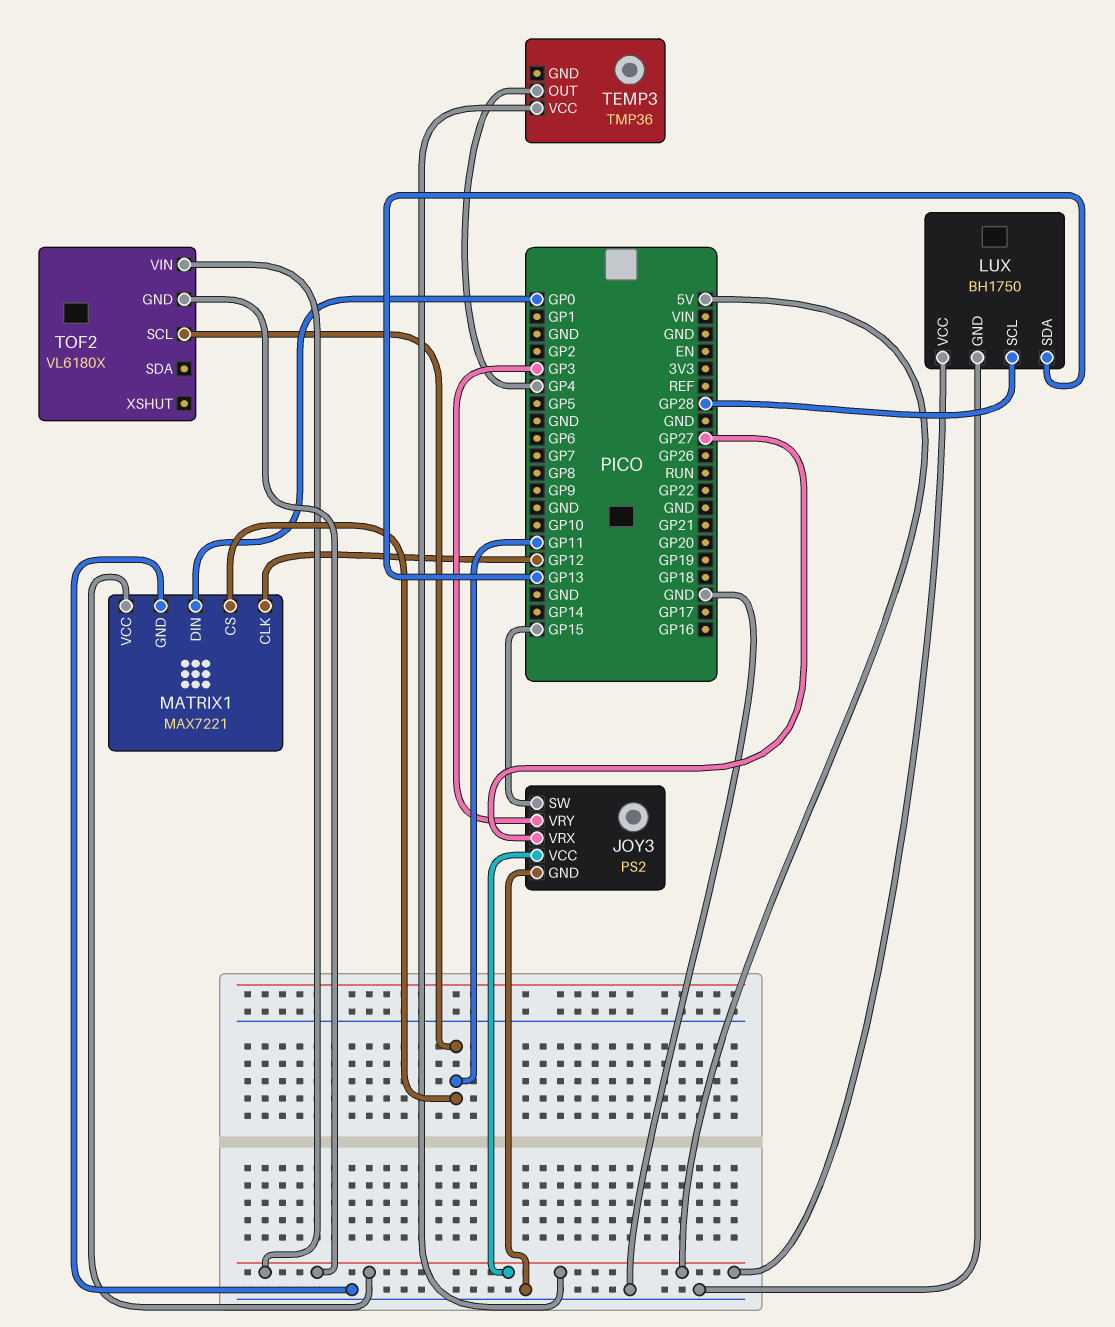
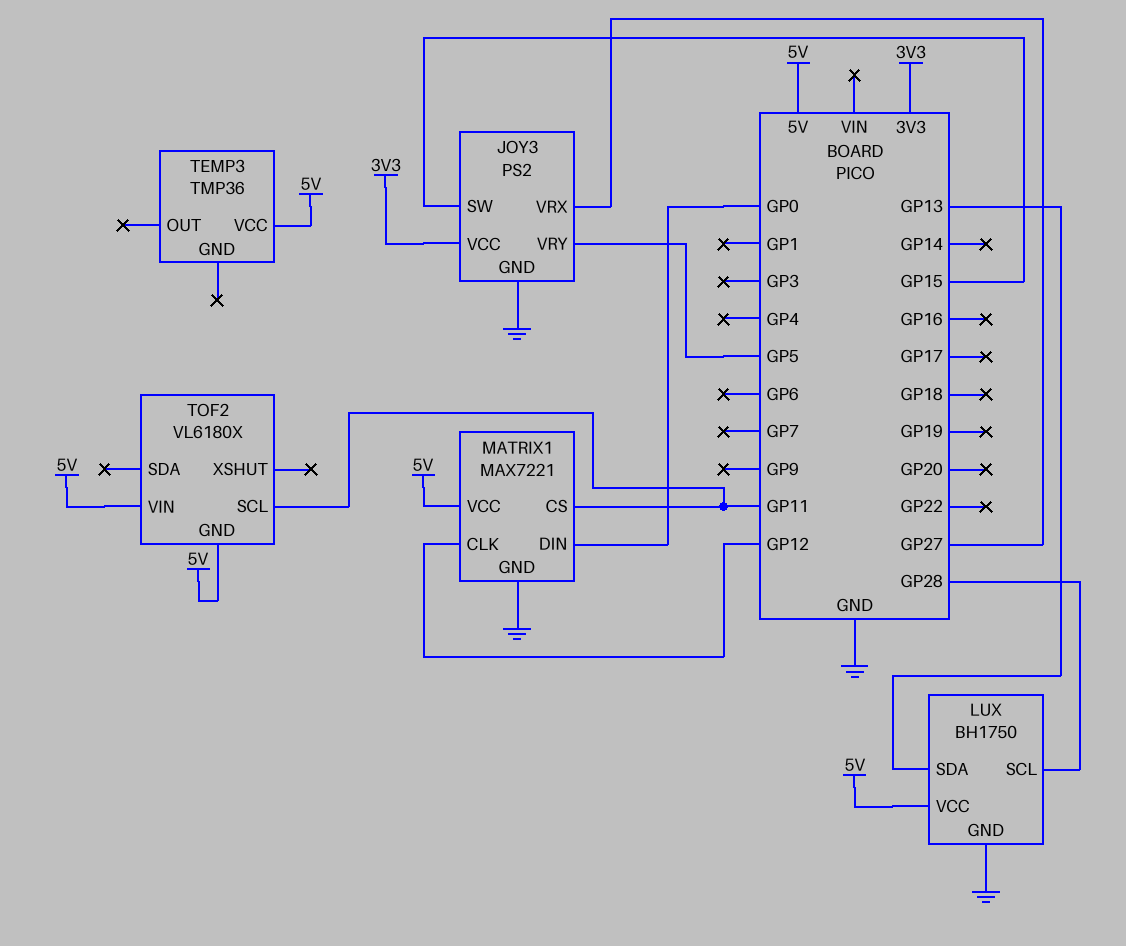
JOY3 pin VCC: 5V -> 3V3
JOY3 pin VRY: GP3 -> GP5
TEMP3 pin OUT: GP4 -> none

